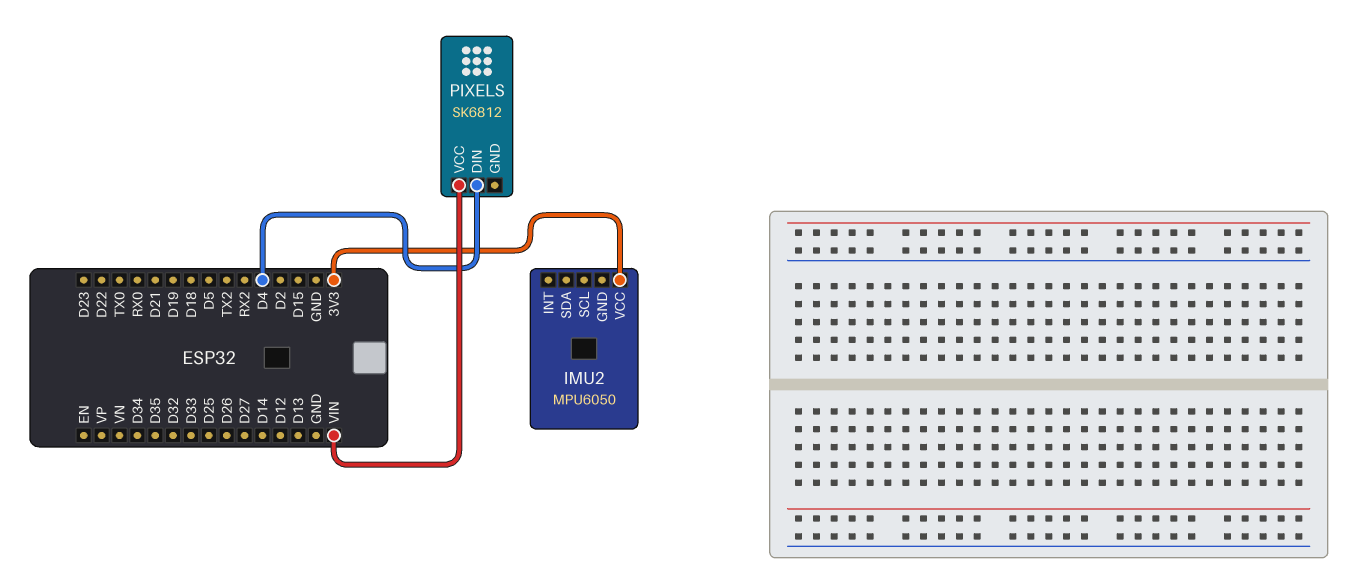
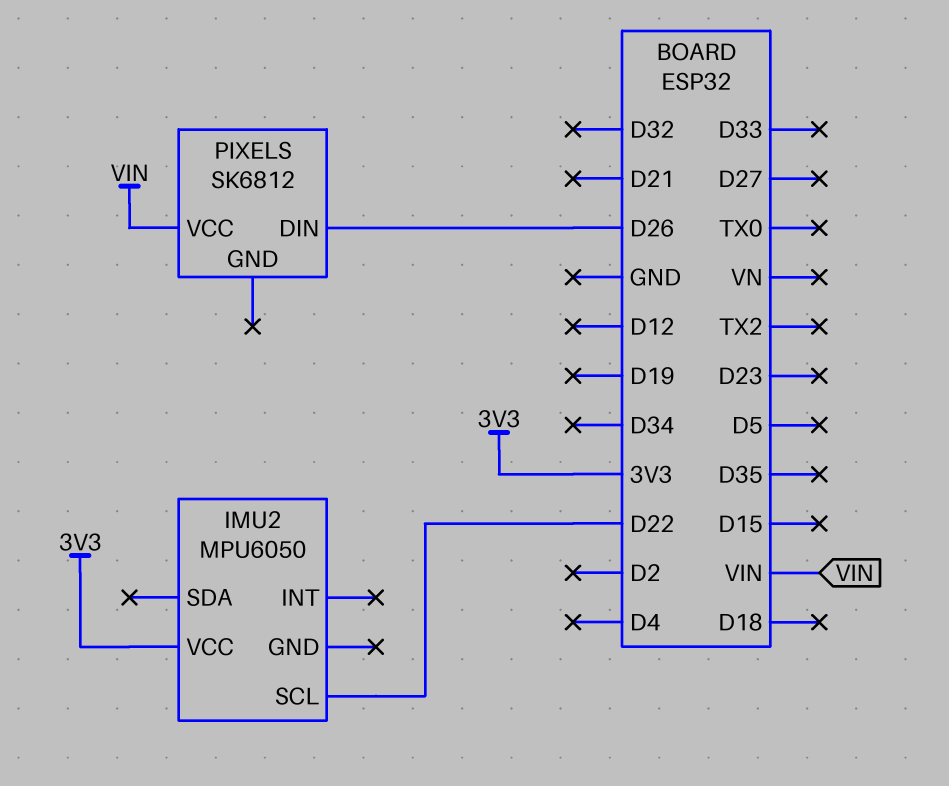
IMU2 pin SCL: none -> D22
PIXELS pin DIN: D4 -> D26

